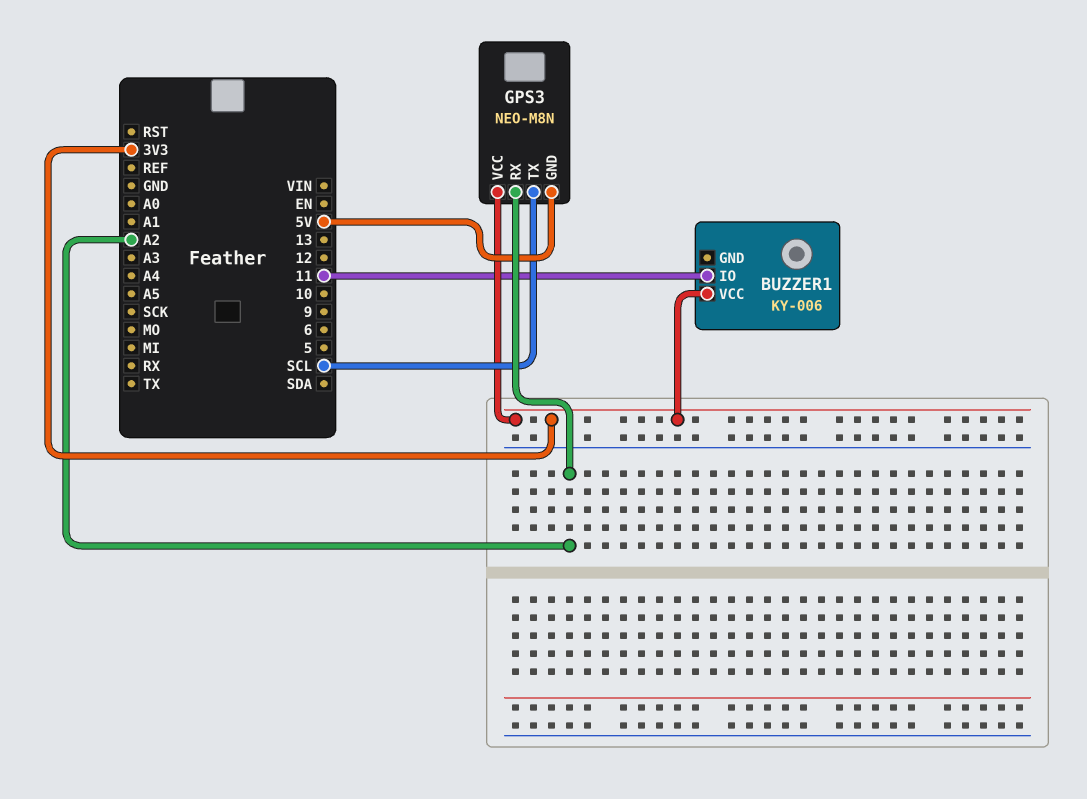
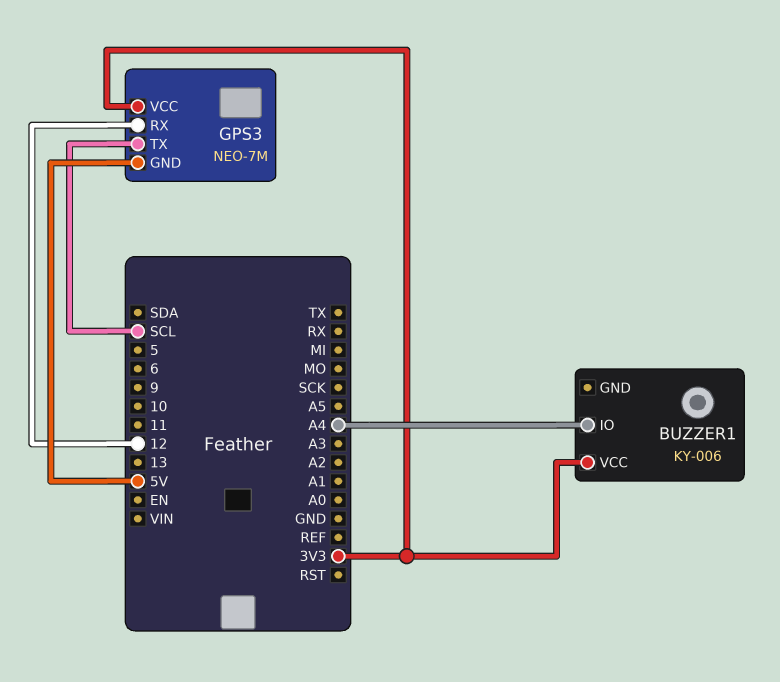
BUZZER1 pin IO: 11 -> A4
GPS3: NEO-M8N -> NEO-7M
GPS3 pin RX: A2 -> 12

